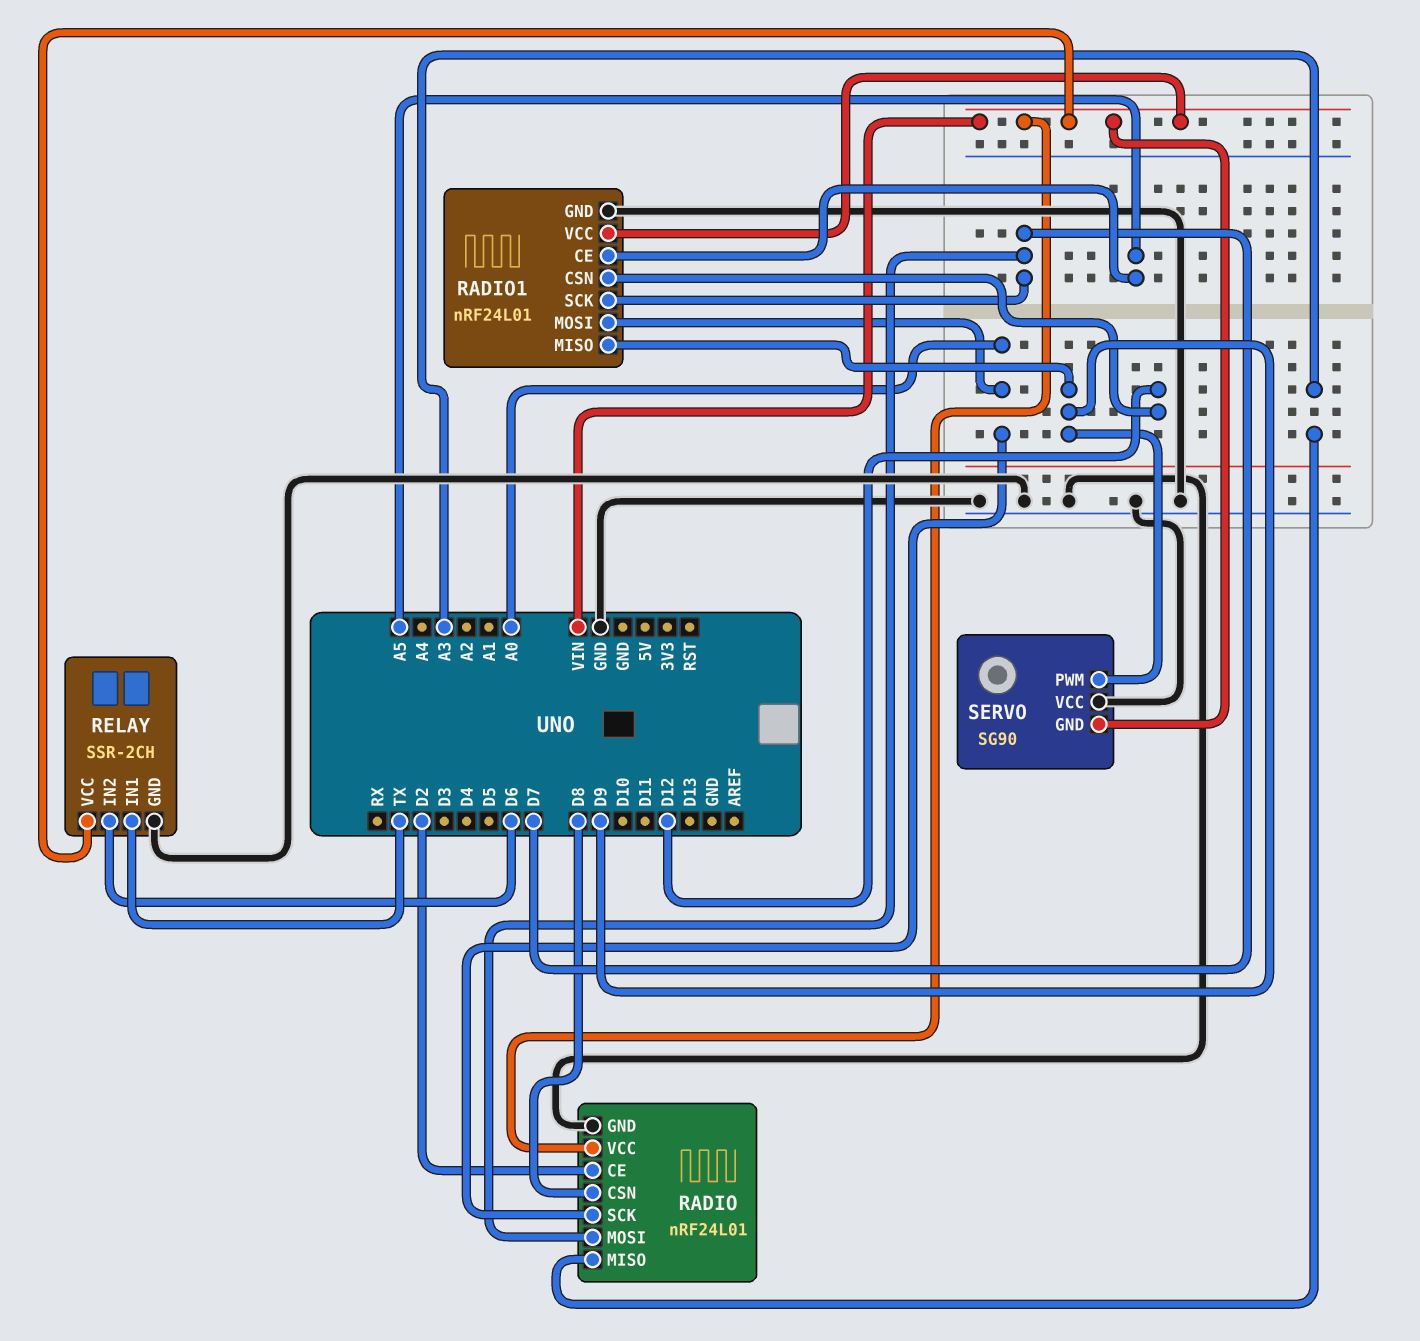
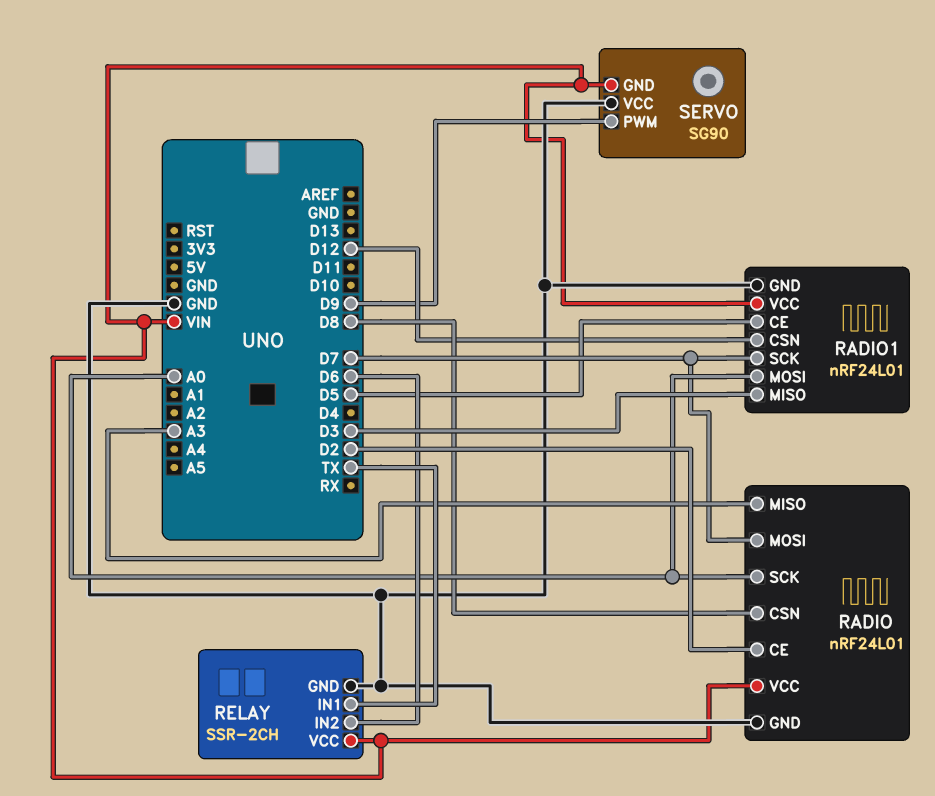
RADIO1 pin CE: A5 -> D5
RADIO1 pin MISO: D9 -> D3

